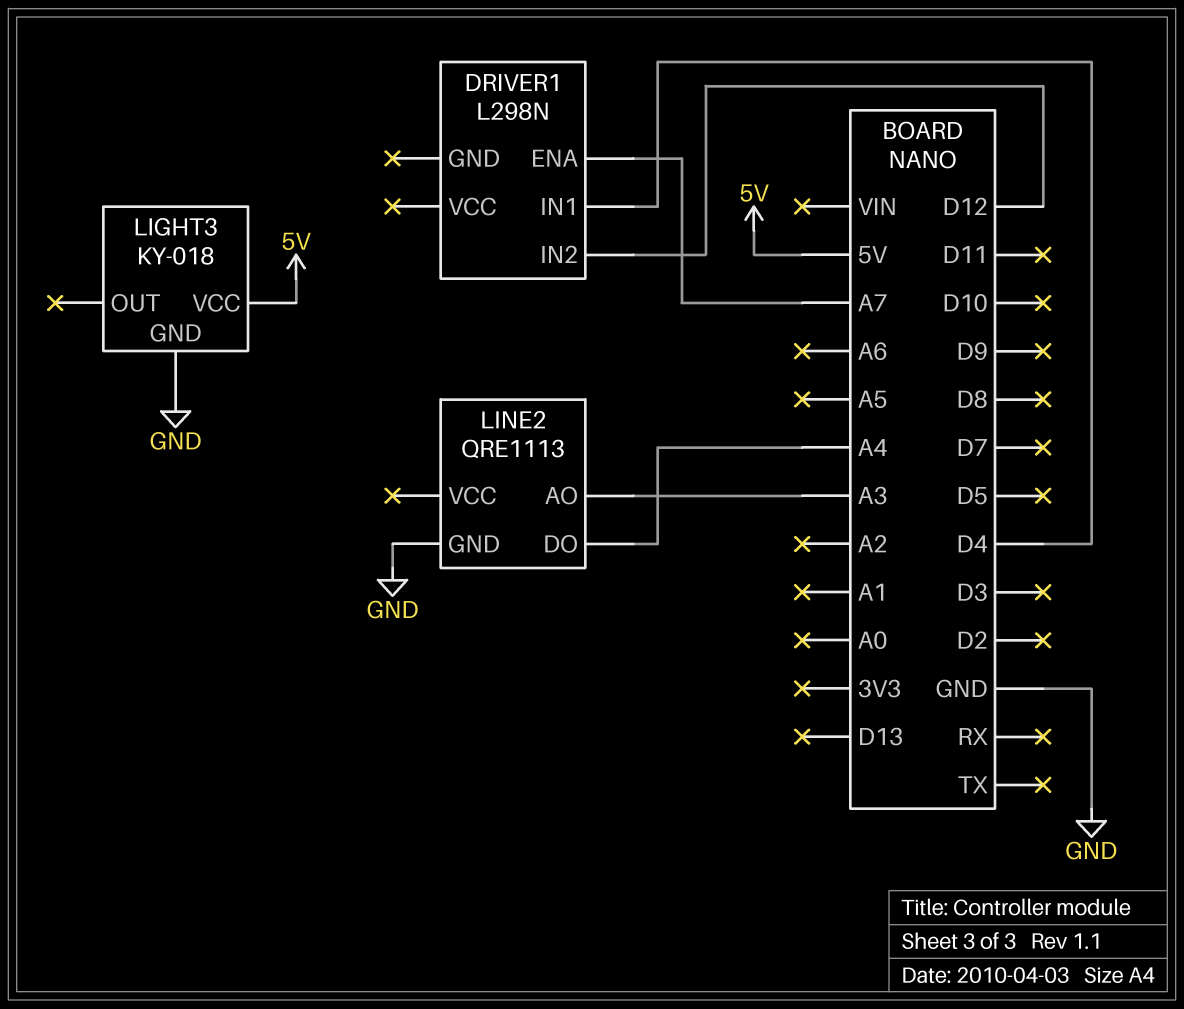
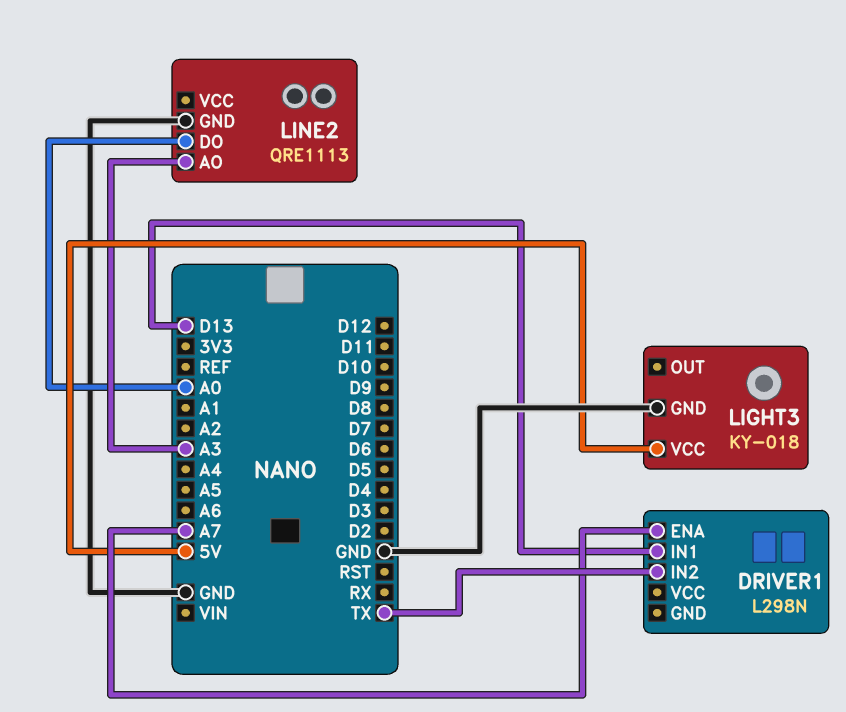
DRIVER1 pin IN1: D4 -> D13
DRIVER1 pin IN2: D12 -> TX
LINE2 pin DO: A4 -> A0

